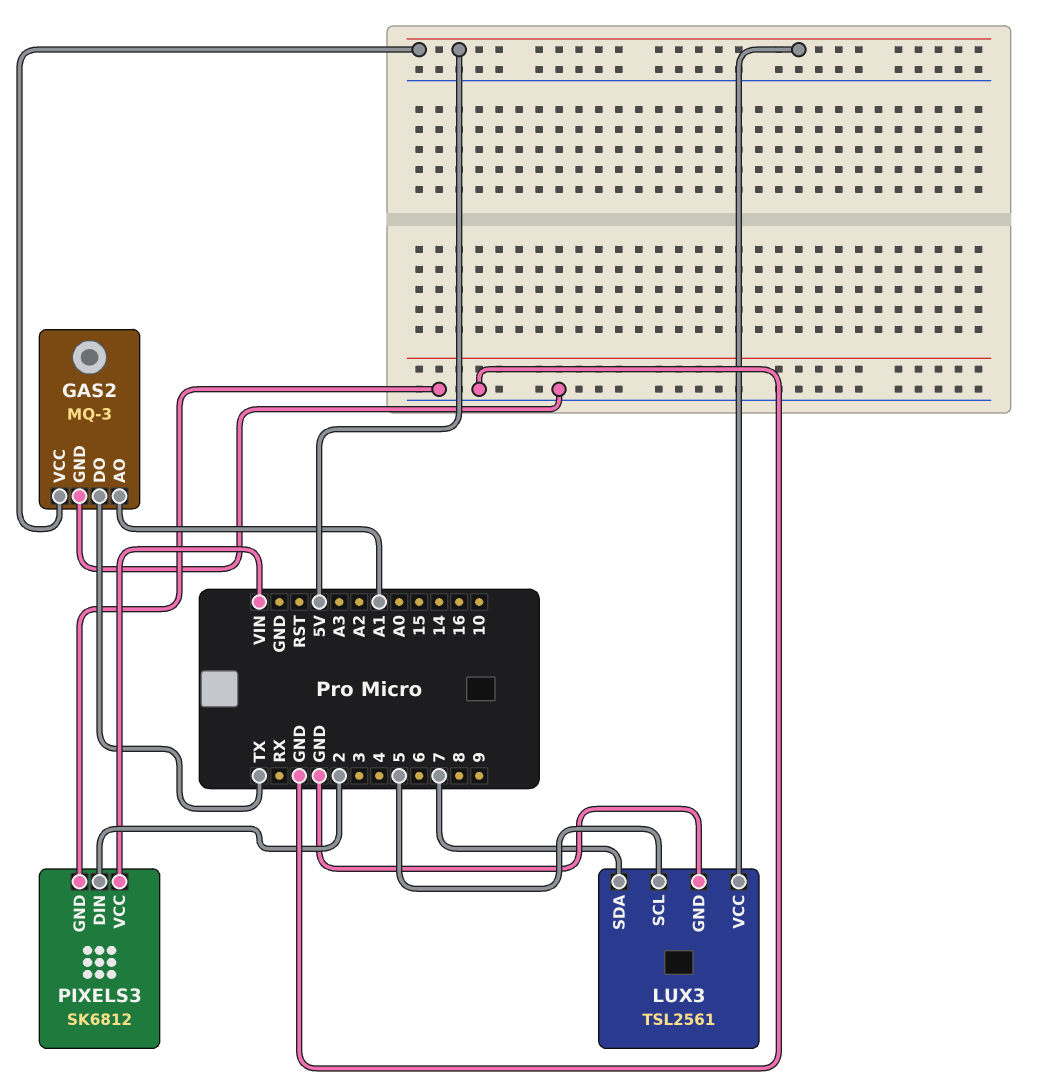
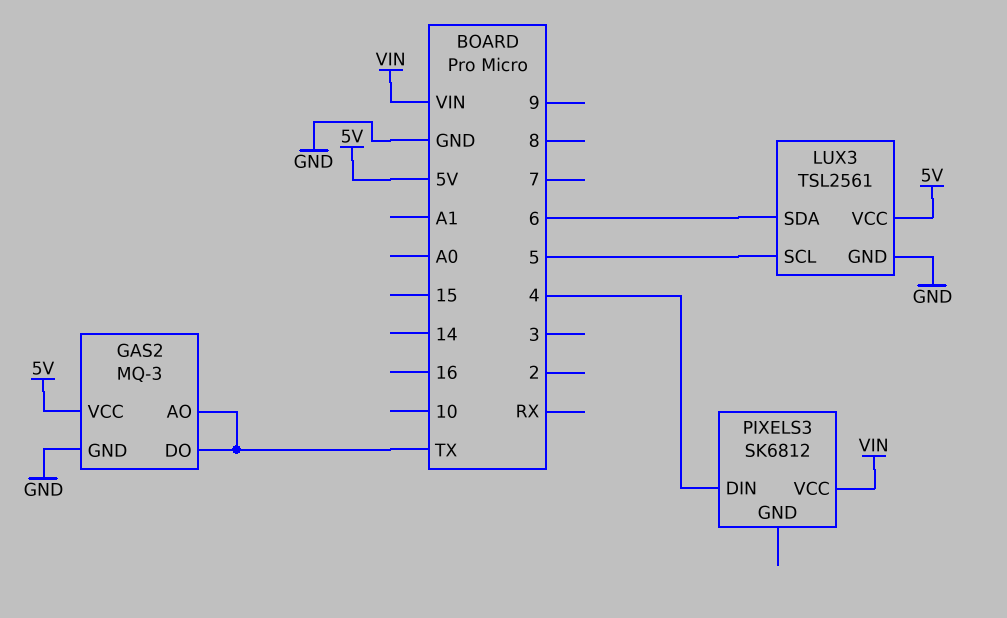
GAS2 pin AO: A1 -> TX
LUX3 pin SDA: 7 -> 6
PIXELS3 pin DIN: 2 -> 4
PIXELS3 pin GND: GND -> none

